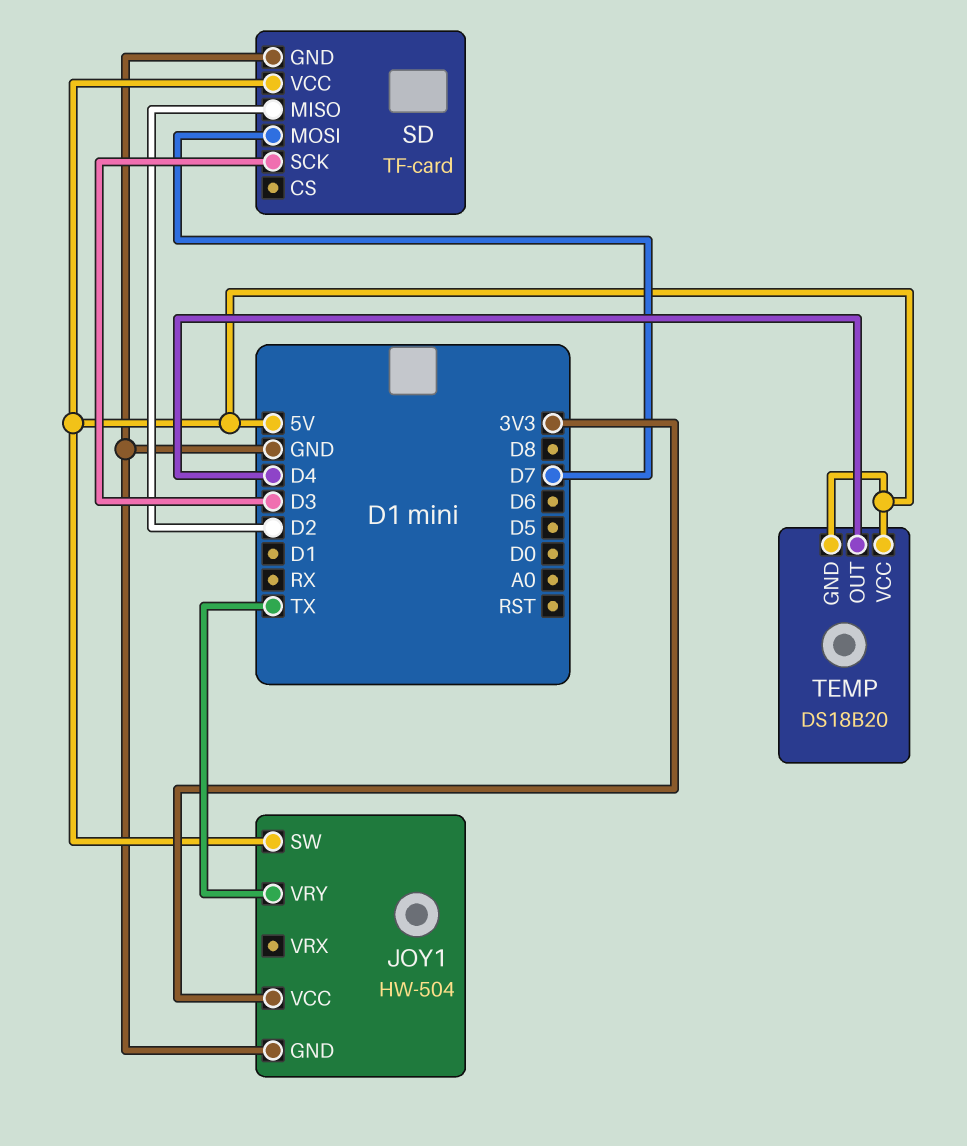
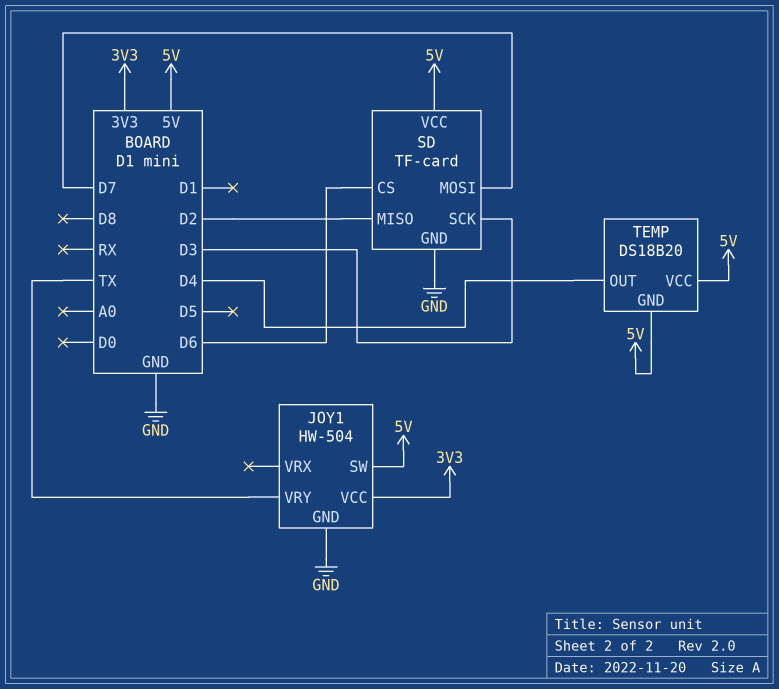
SD pin CS: none -> D6

